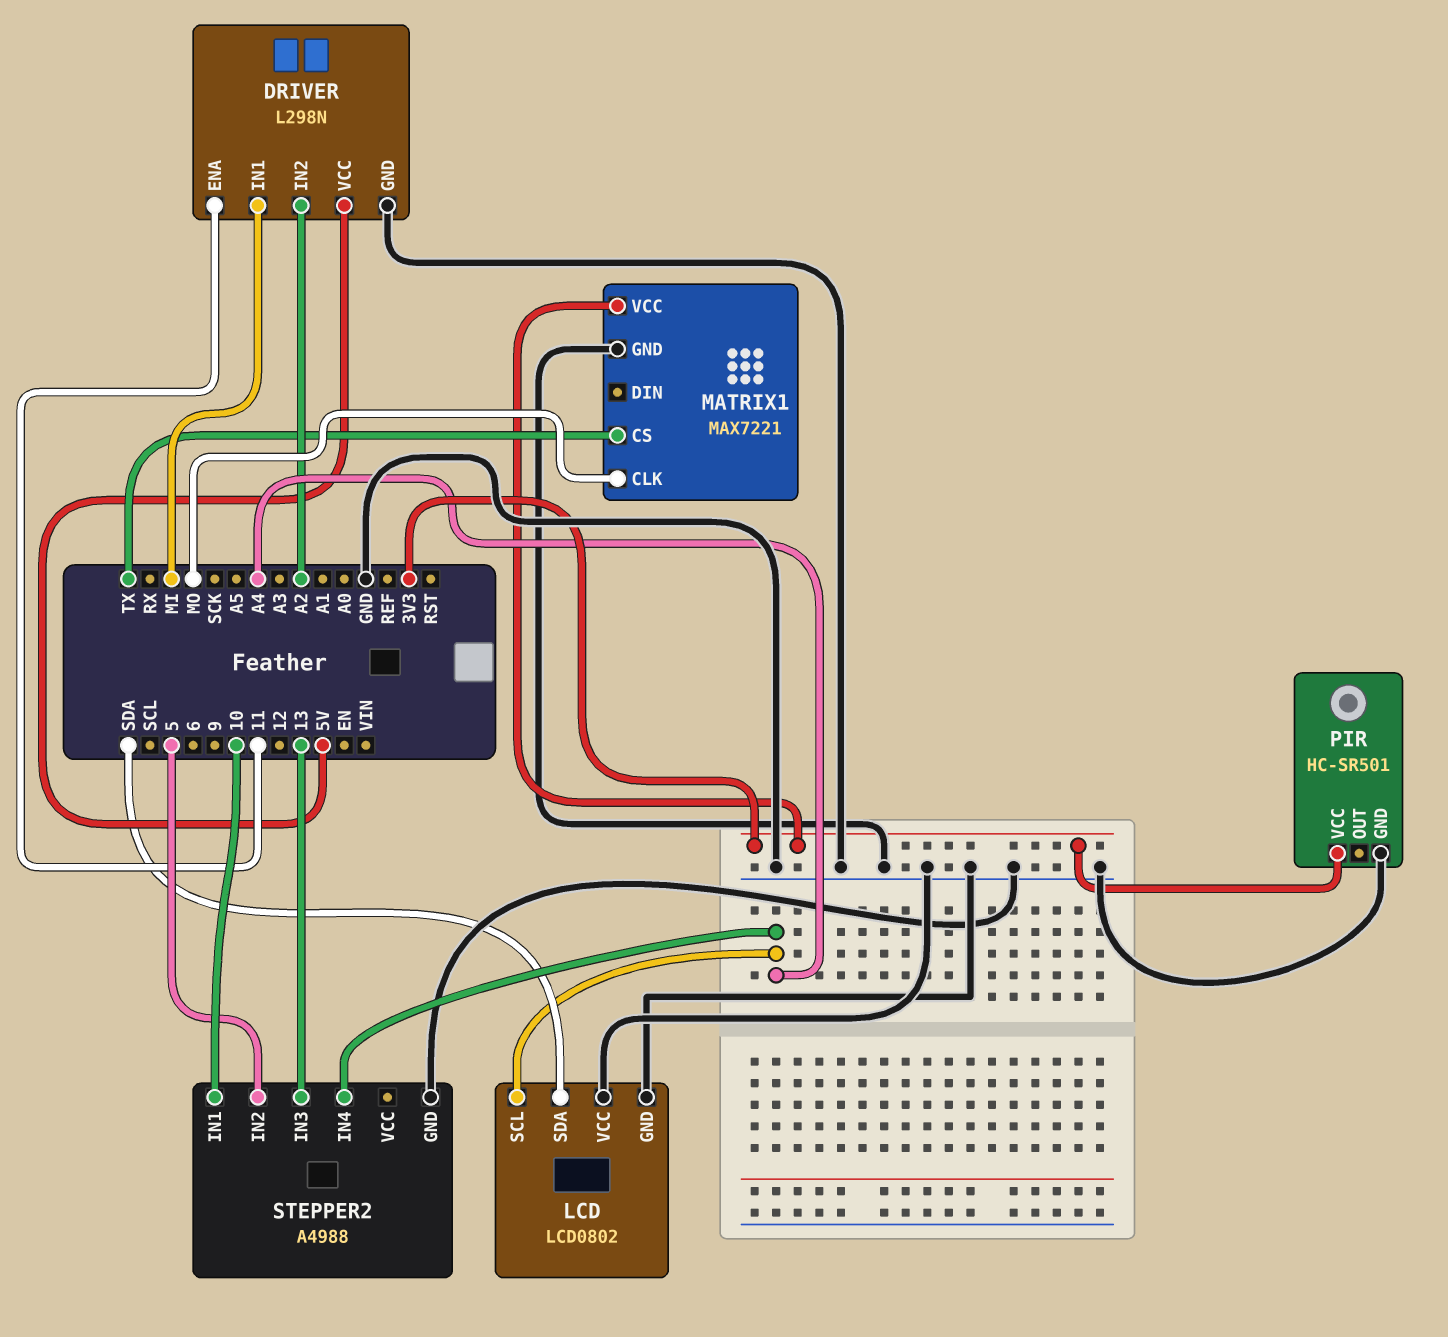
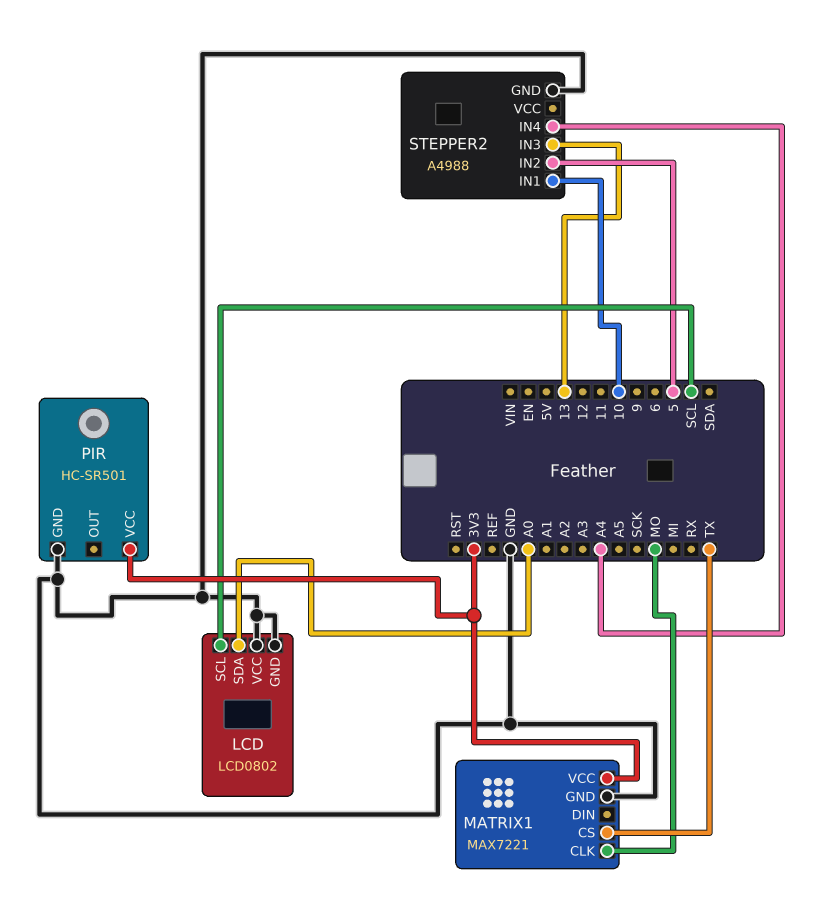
DRIVER: L298N -> none
DRIVER pin ENA: 11 -> none
DRIVER pin GND: GND -> none
DRIVER pin IN1: MI -> none
DRIVER pin IN2: A2 -> none
DRIVER pin VCC: 5V -> none
LCD pin SCL: A4 -> SCL
LCD pin SDA: SDA -> A0

